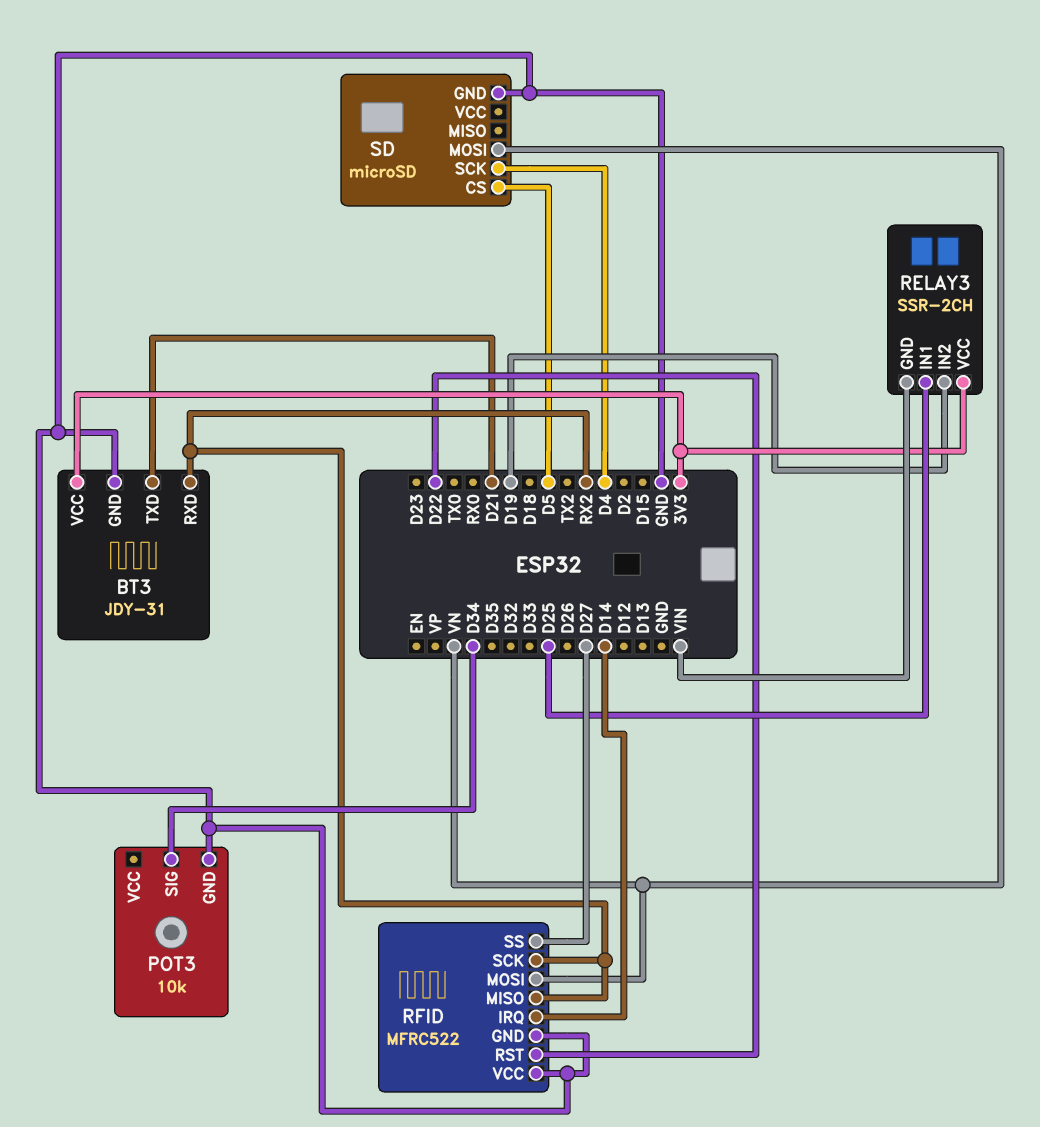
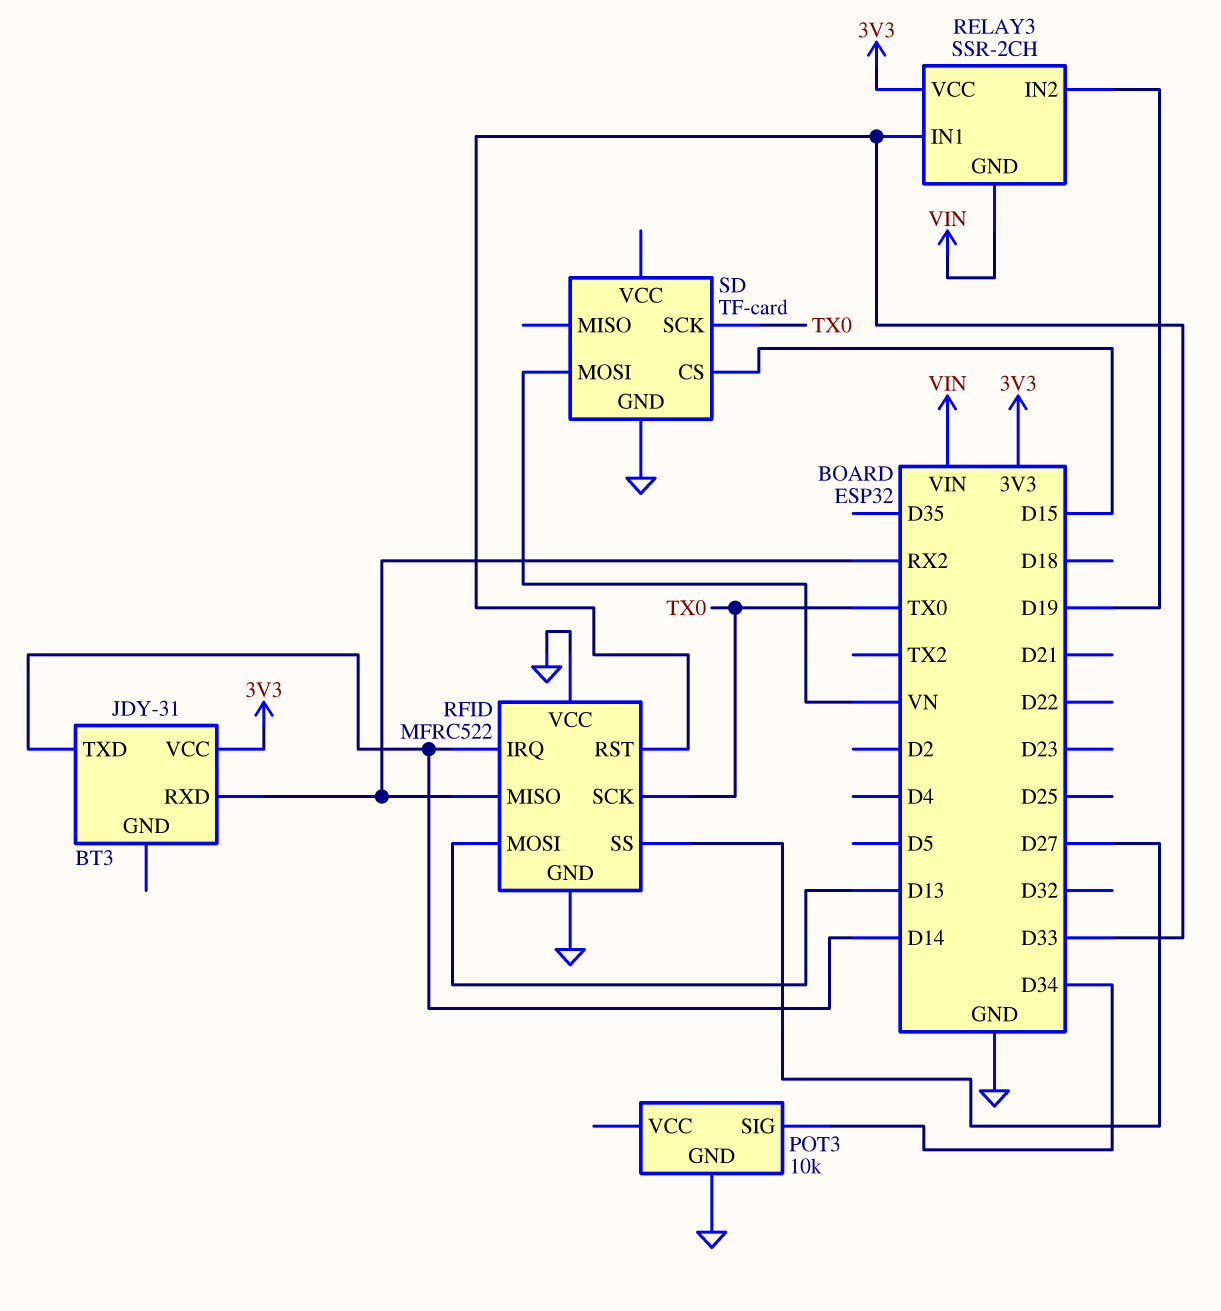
BT3 pin GND: GND -> none
BT3 pin TXD: D21 -> D14
RELAY3 pin IN1: D25 -> D33
RFID pin MOSI: VN -> D13
RFID pin RST: D22 -> D33
RFID pin SCK: RX2 -> TX0
SD: microSD -> TF-card
SD pin CS: D5 -> D15
SD pin SCK: D4 -> TX0

